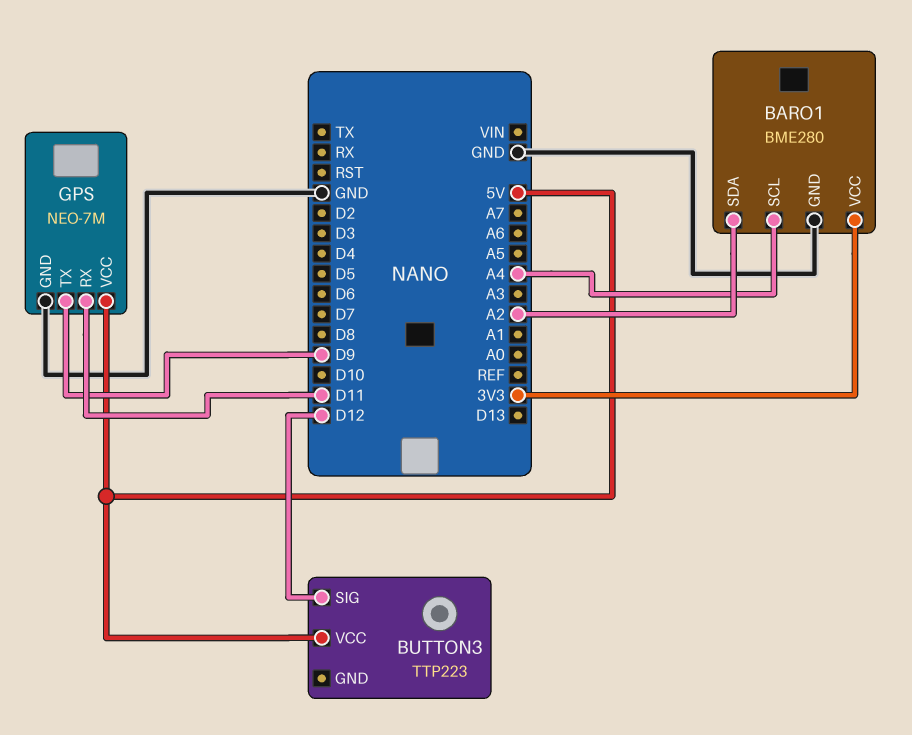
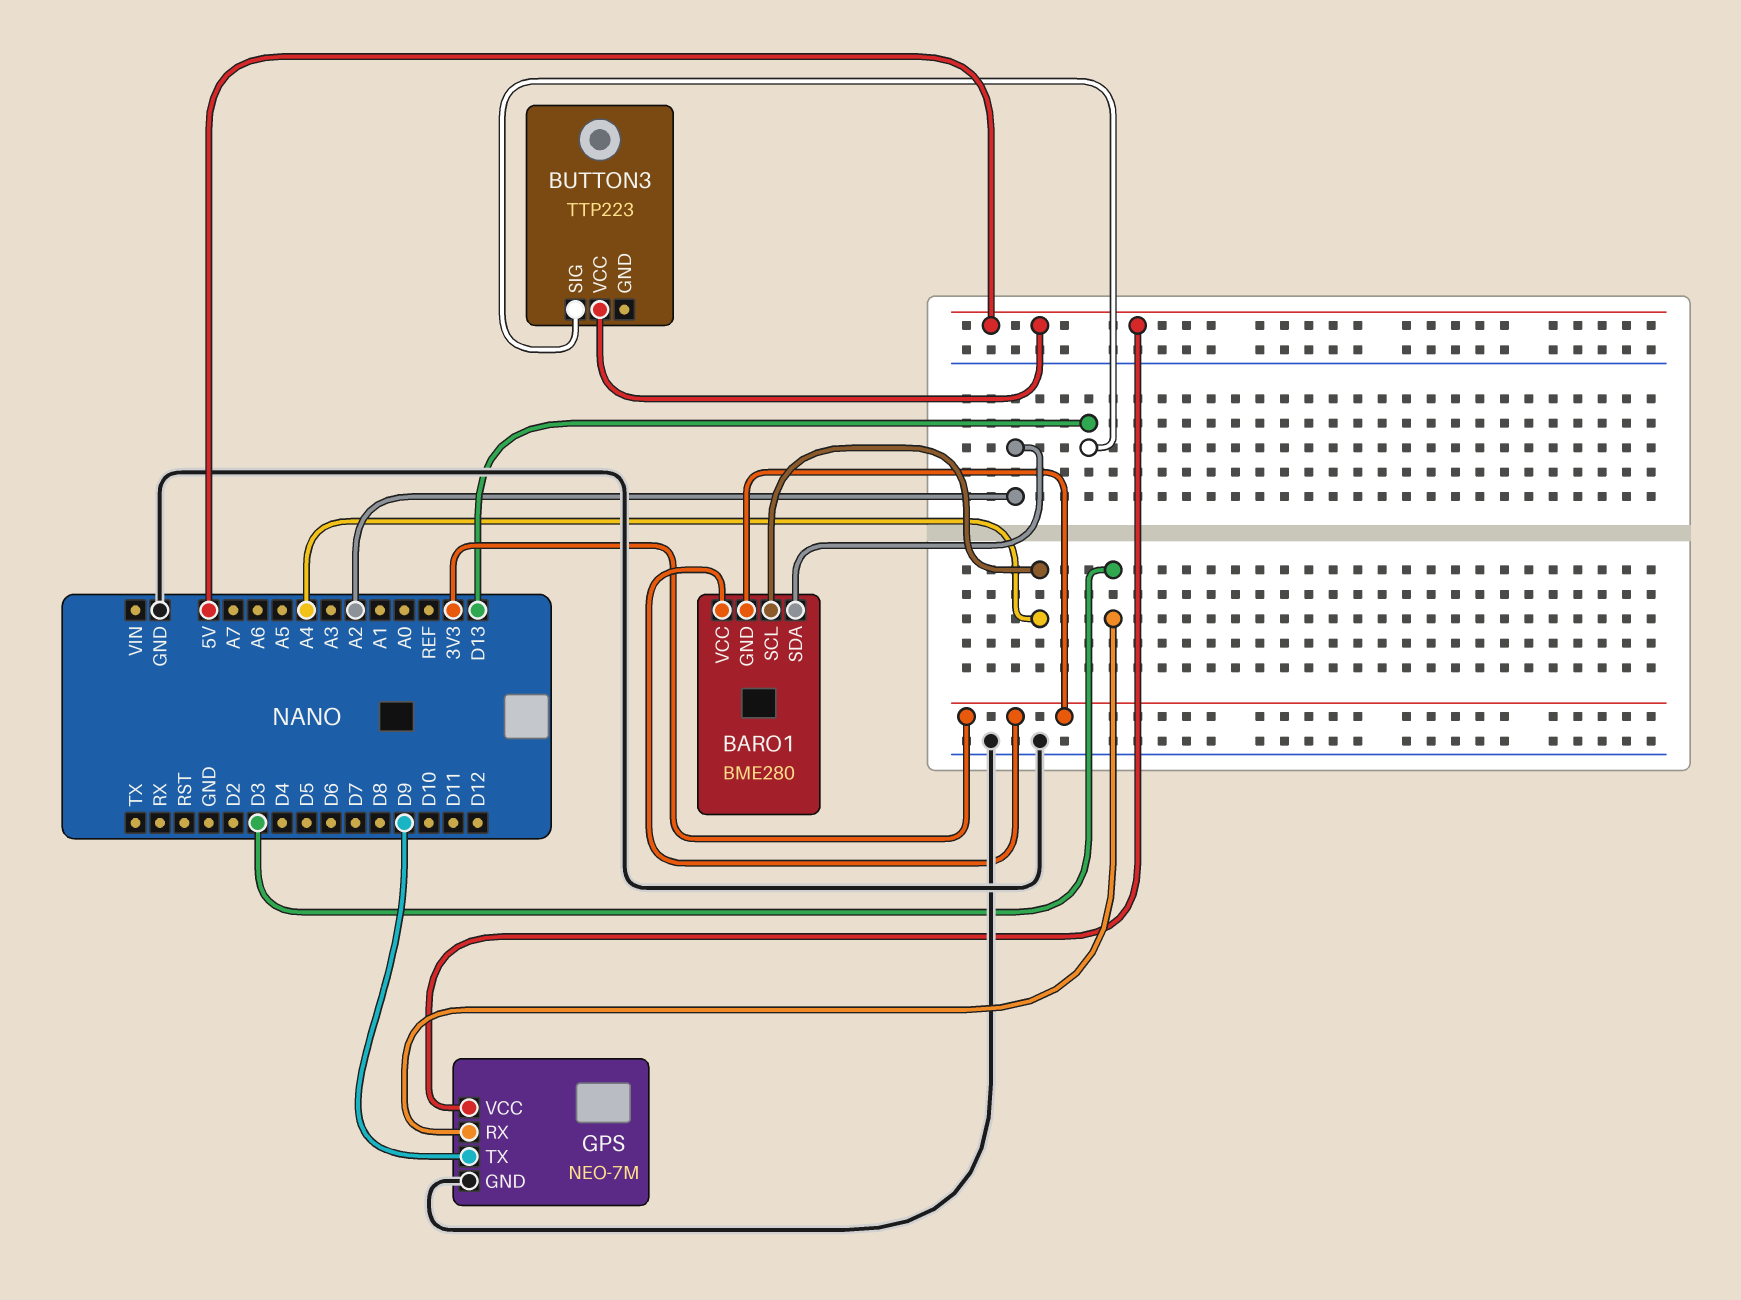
BARO1 pin GND: GND -> 3V3
BUTTON3 pin SIG: D12 -> D13
GPS pin RX: D11 -> D3

